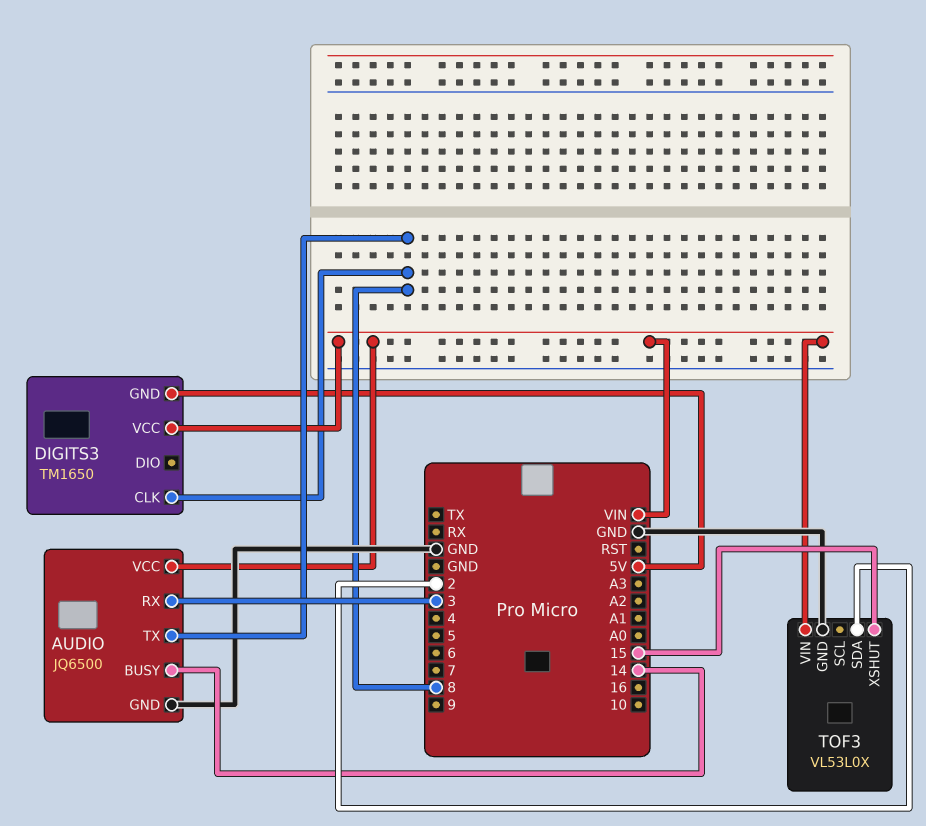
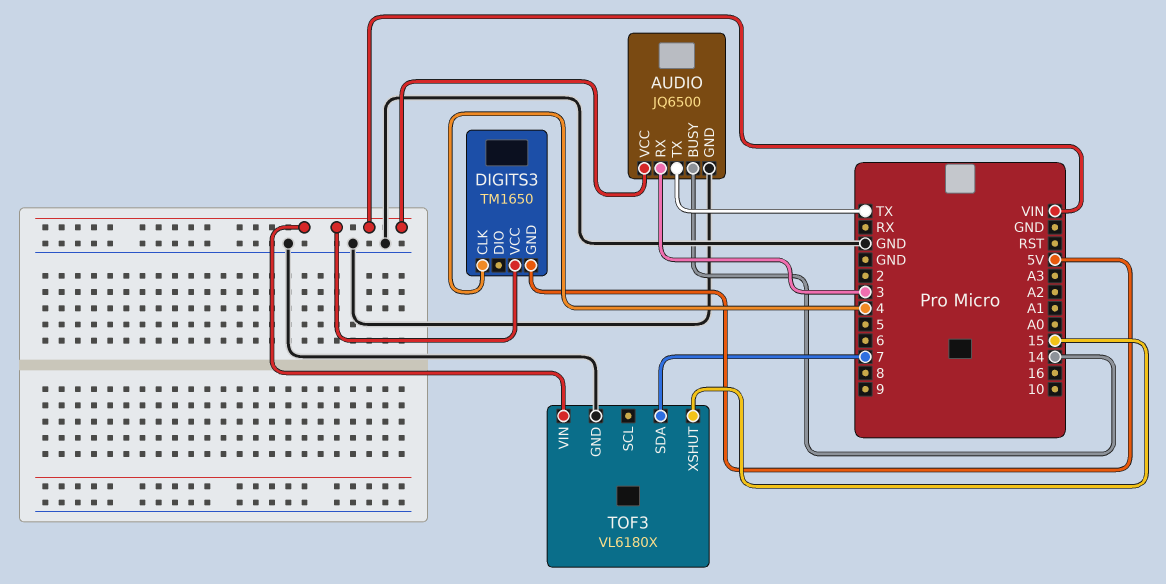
AUDIO pin TX: 8 -> TX
DIGITS3 pin CLK: 8 -> 4
TOF3: VL53L0X -> VL6180X
TOF3 pin SDA: 2 -> 7

